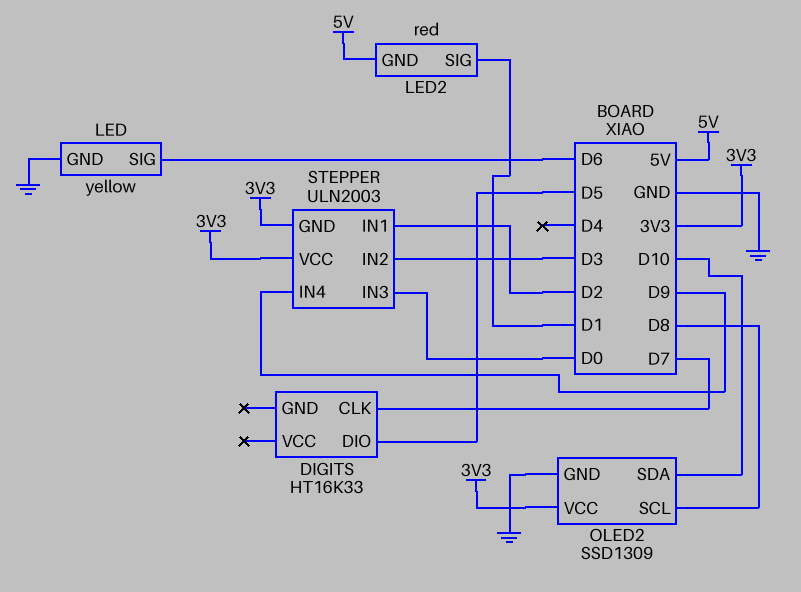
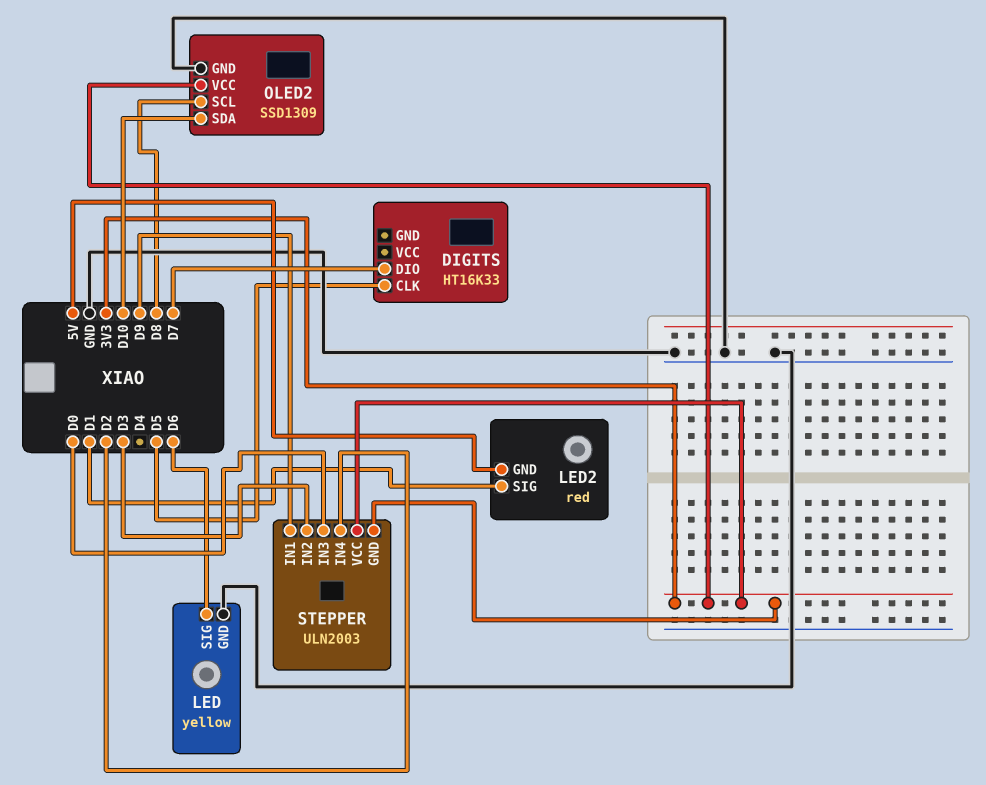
DIGITS pin CLK: D7 -> D5
DIGITS pin DIO: D5 -> D7
STEPPER pin IN1: D2 -> D9
STEPPER pin IN4: D9 -> D2

